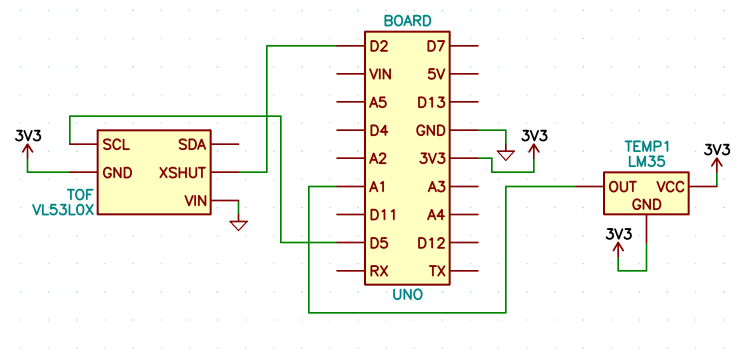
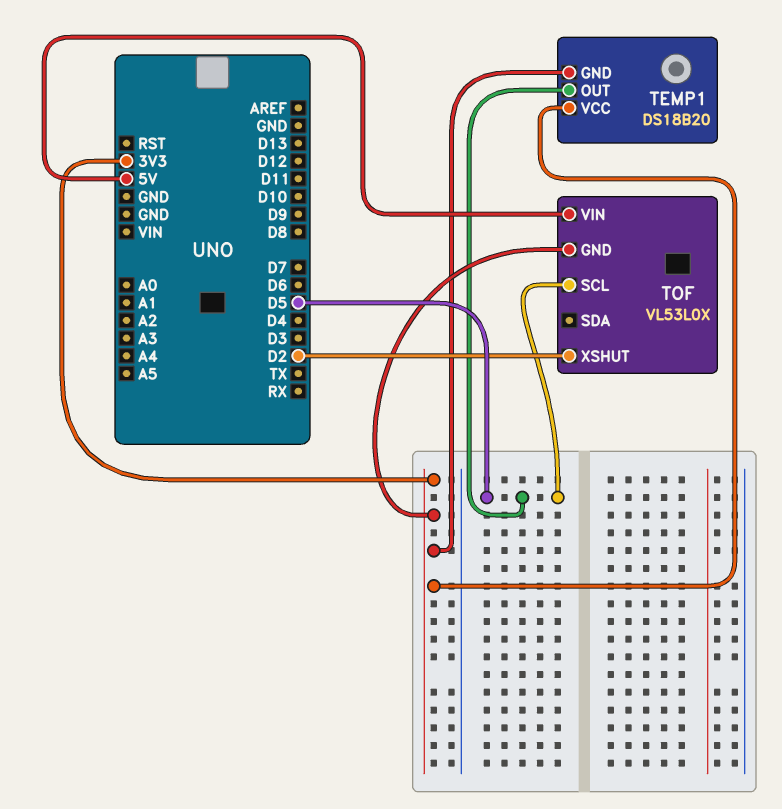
TEMP1: LM35 -> DS18B20
TEMP1 pin OUT: A1 -> D5
TOF pin VIN: GND -> 5V

